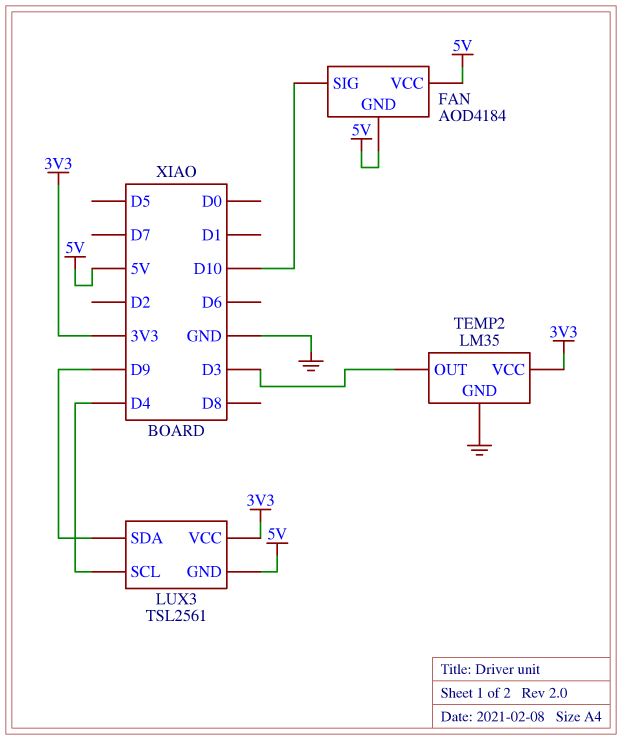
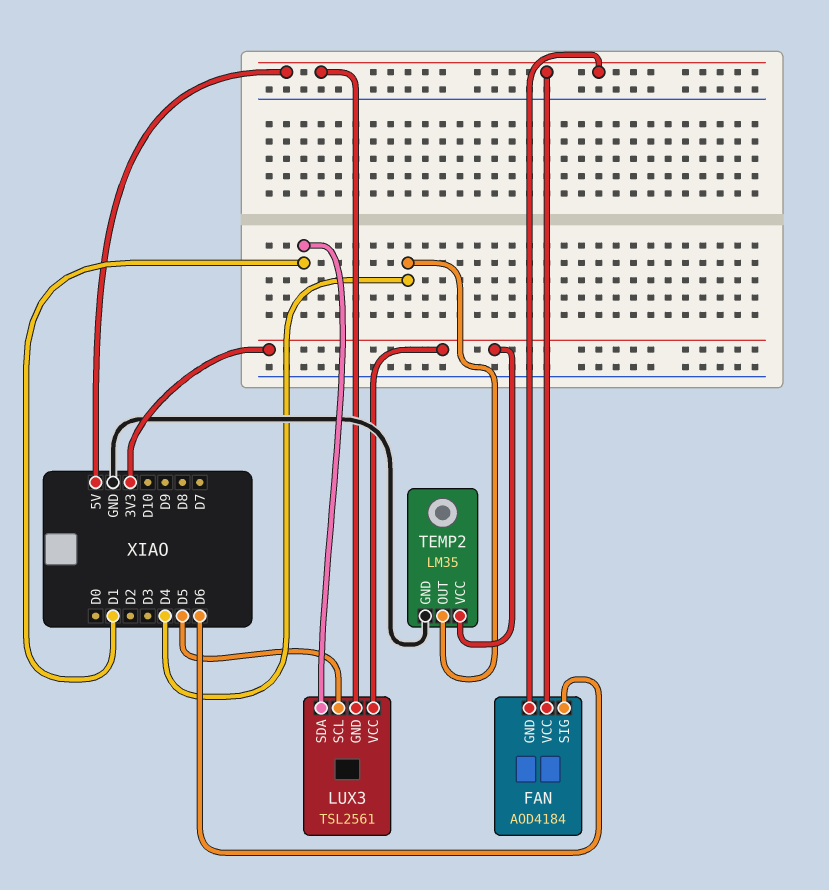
FAN pin SIG: D10 -> D6
LUX3 pin SCL: D4 -> D5
LUX3 pin SDA: D9 -> D1
TEMP2 pin OUT: D3 -> D4

